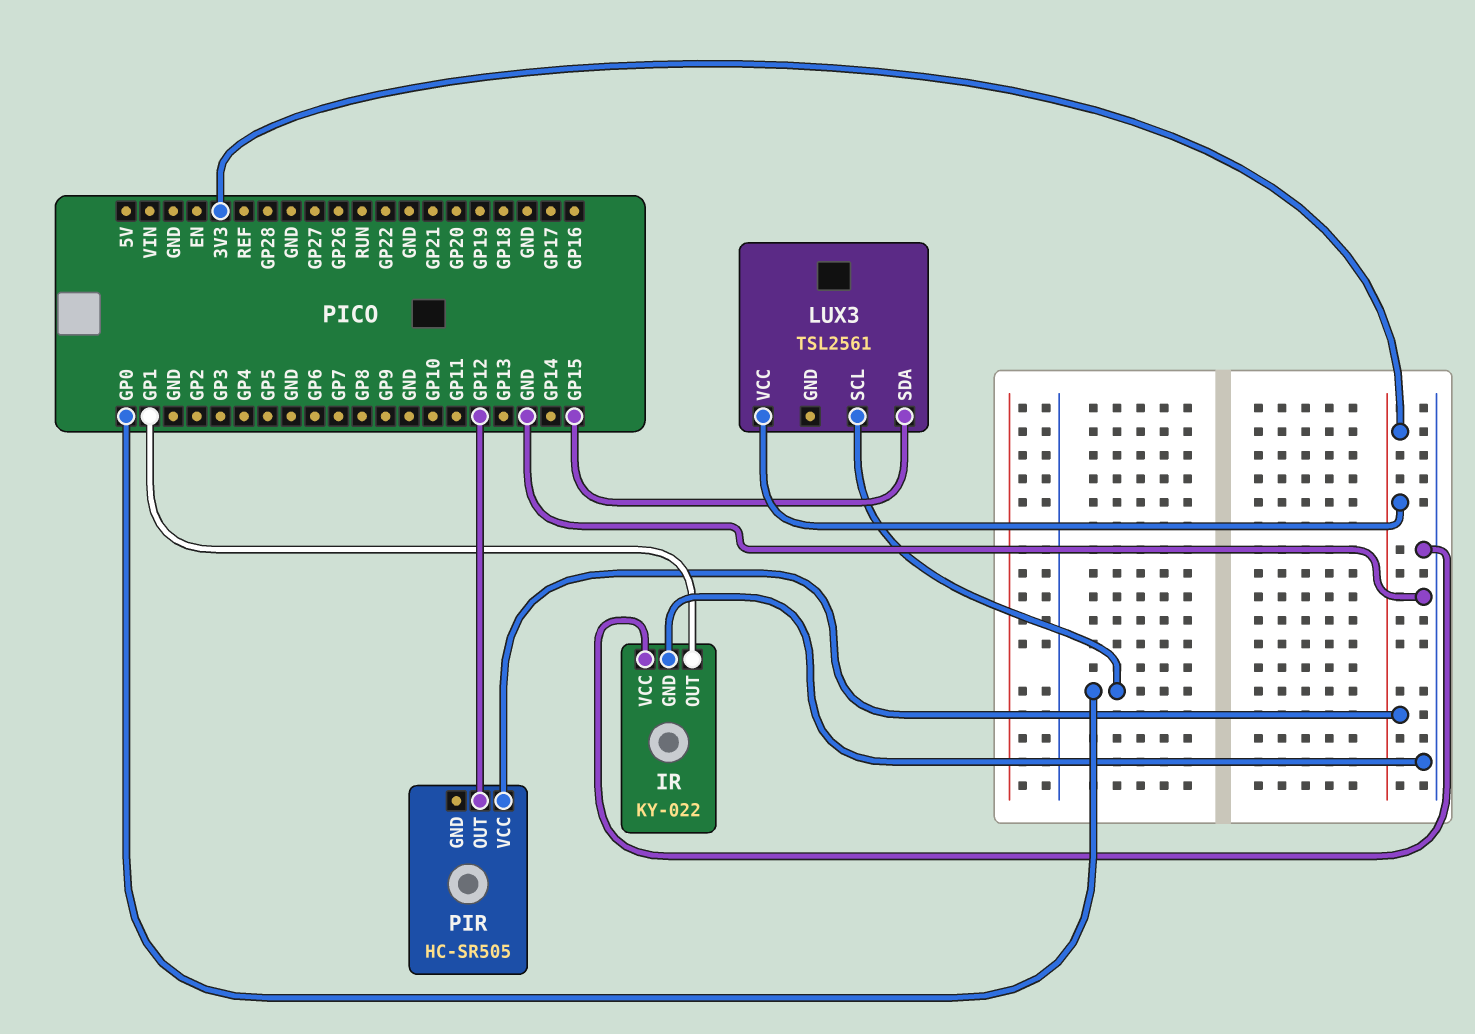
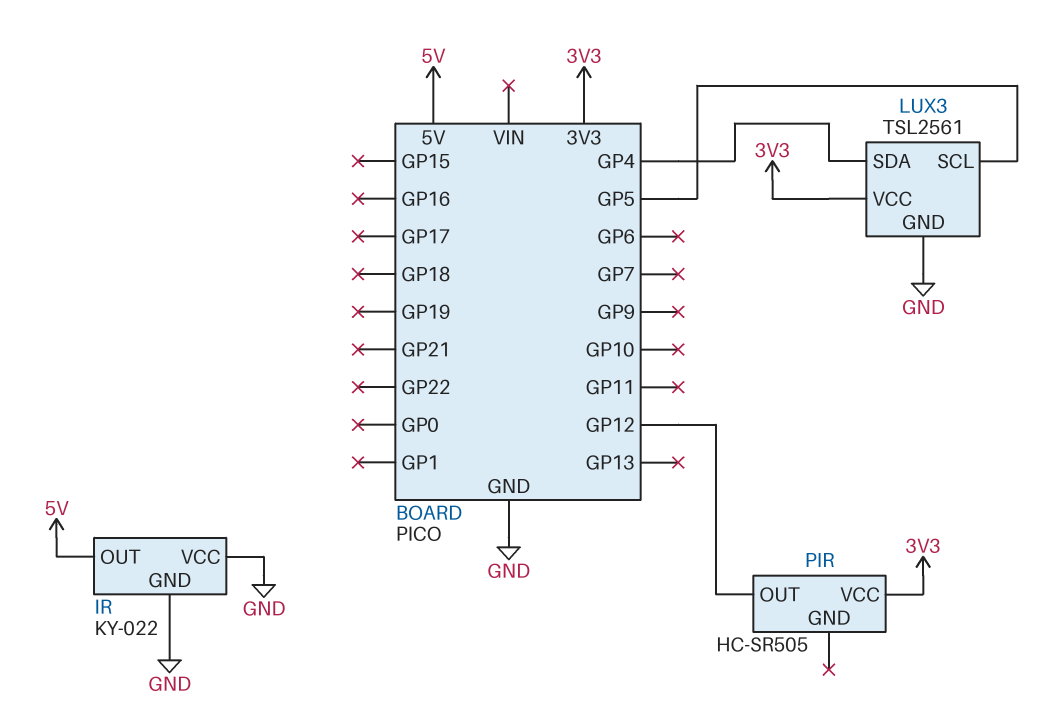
IR pin OUT: GP1 -> 5V
LUX3 pin GND: none -> GND
LUX3 pin SCL: GP0 -> GP5
LUX3 pin SDA: GP15 -> GP4

